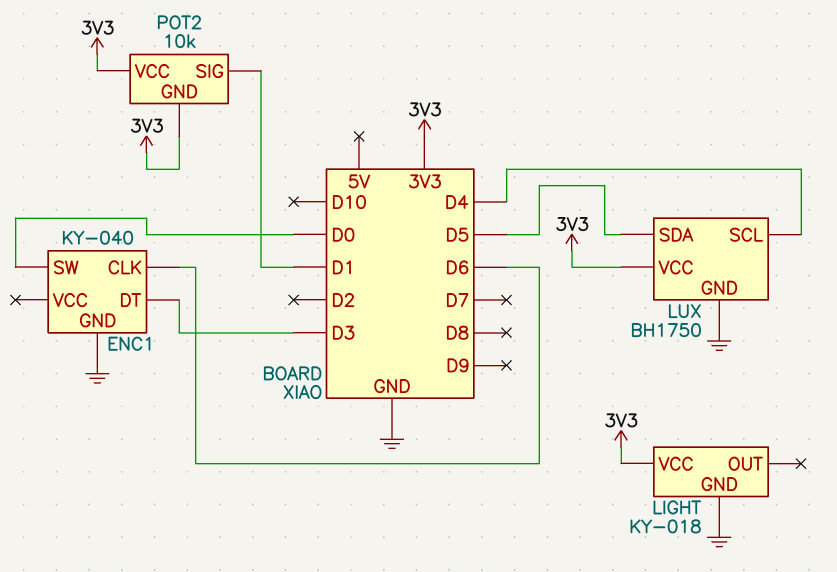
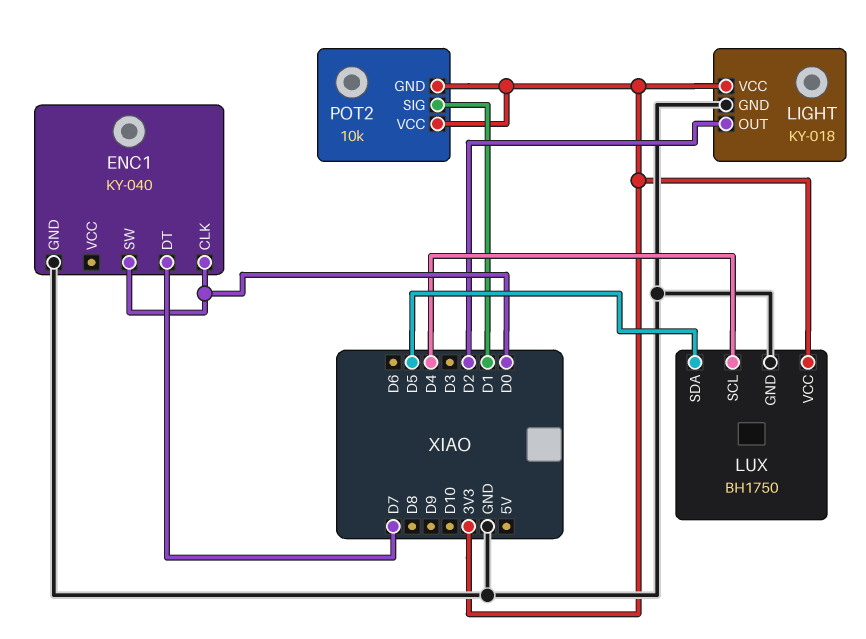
ENC1 pin CLK: D6 -> D0
ENC1 pin DT: D3 -> D7
LIGHT pin OUT: none -> D2

